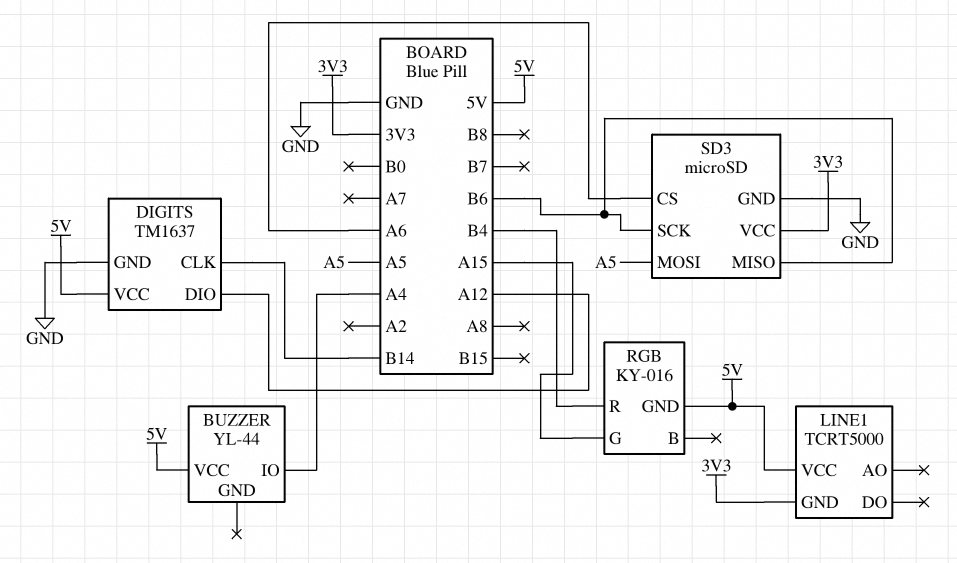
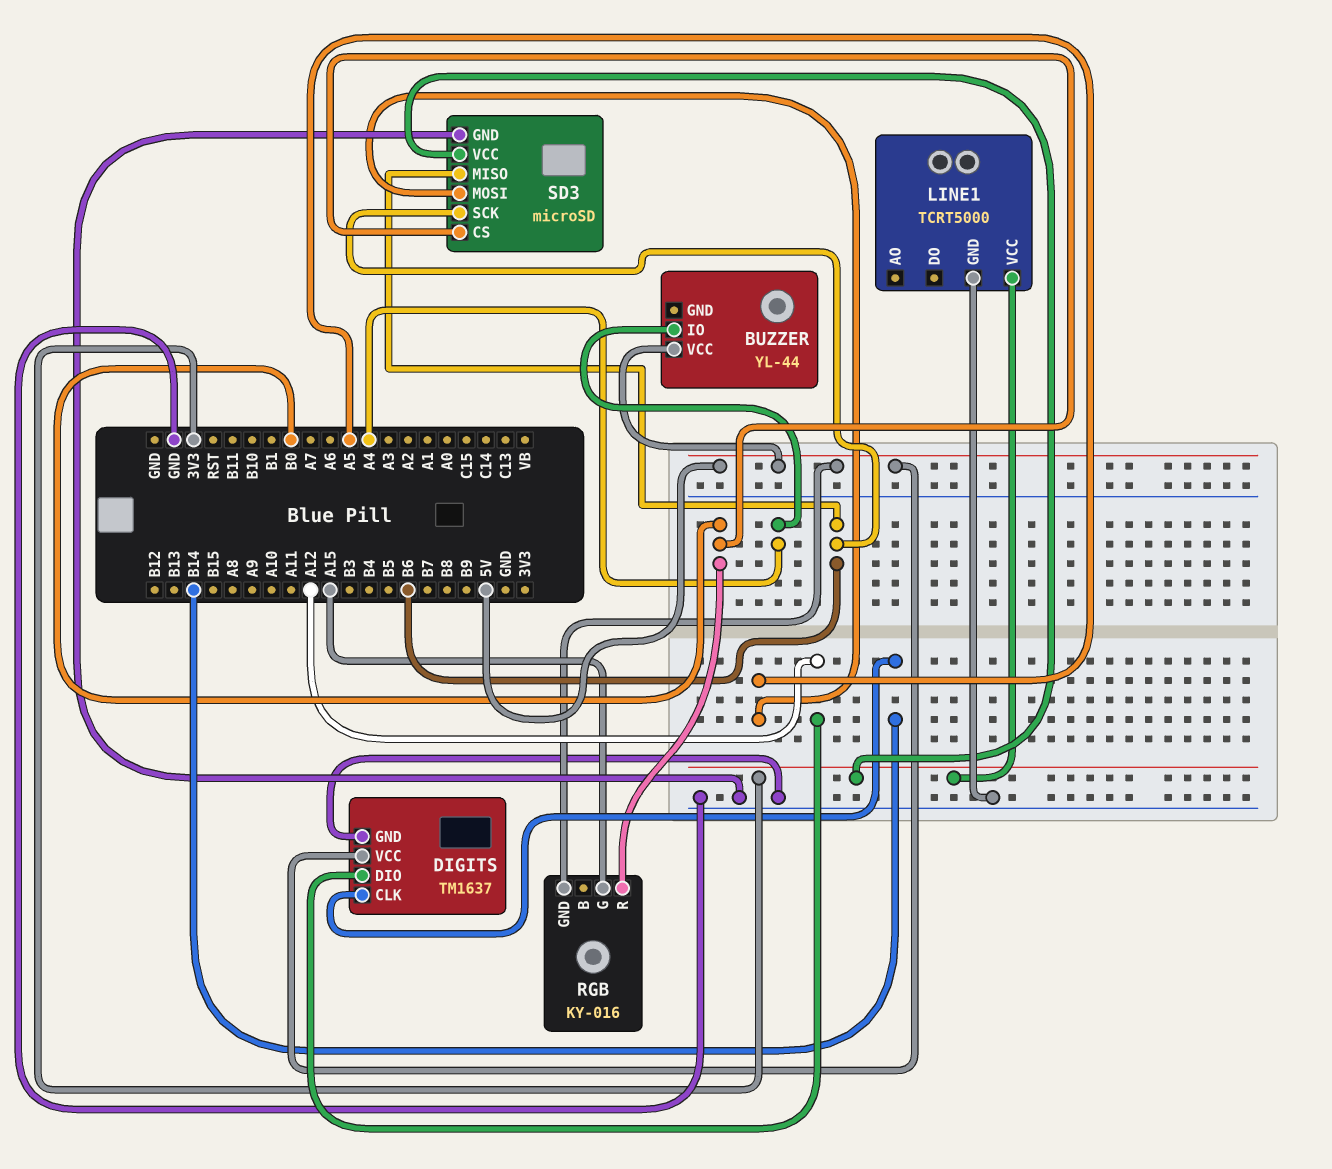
LINE1 pin GND: 3V3 -> GND
LINE1 pin VCC: 5V -> 3V3
RGB pin R: B4 -> B0
SD3 pin CS: A6 -> B0

